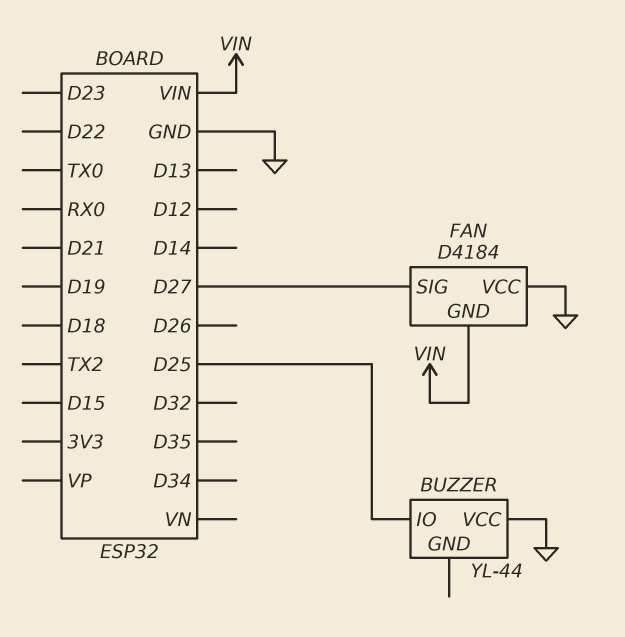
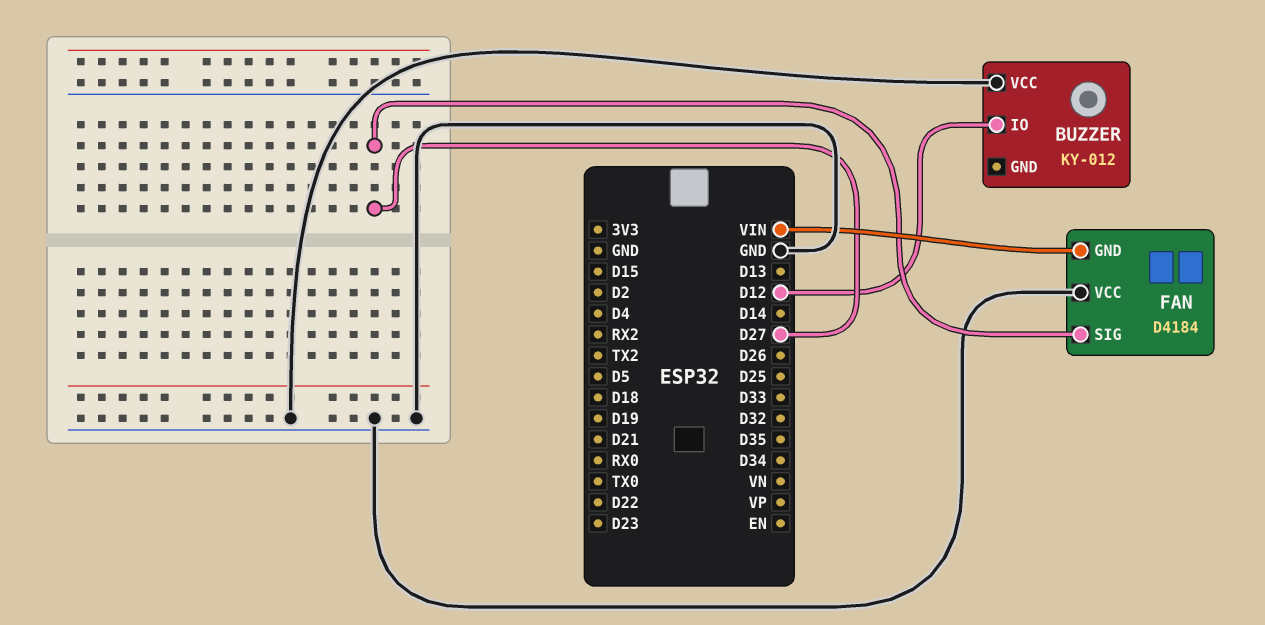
BUZZER: YL-44 -> KY-012
BUZZER pin IO: D25 -> D12

